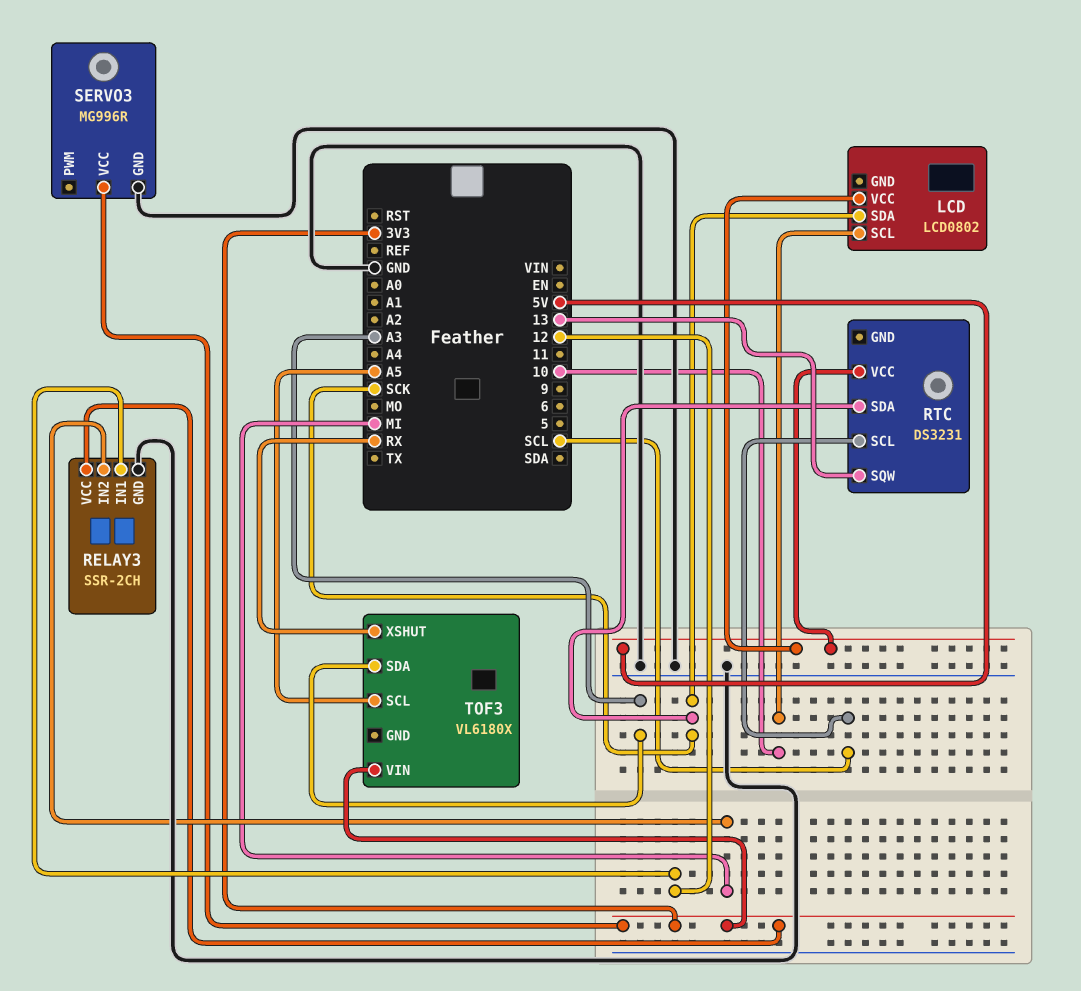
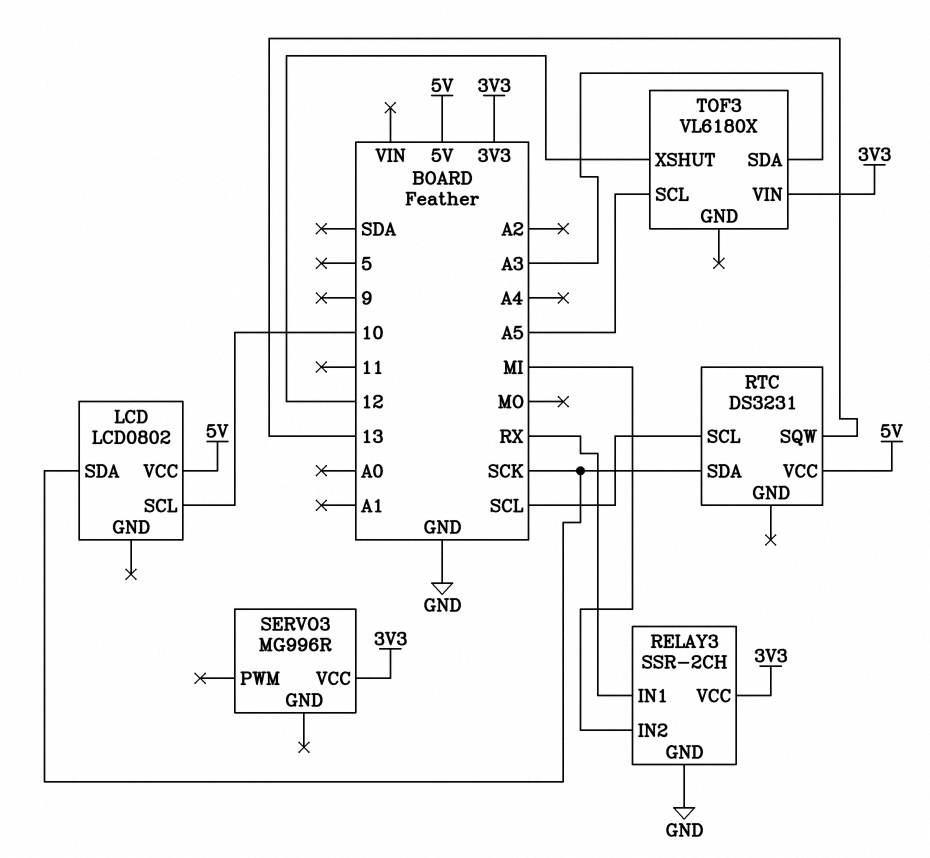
RELAY3 pin IN1: 12 -> RX
SERVO3 pin GND: GND -> none
TOF3 pin XSHUT: RX -> 12

